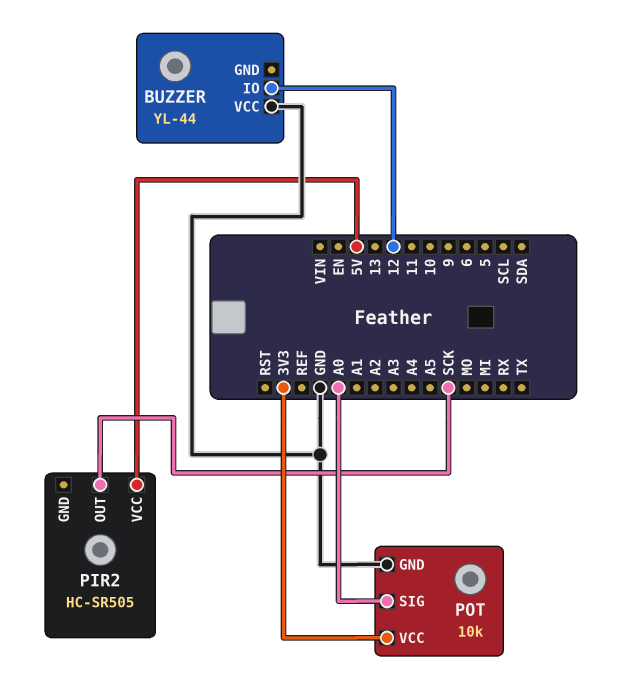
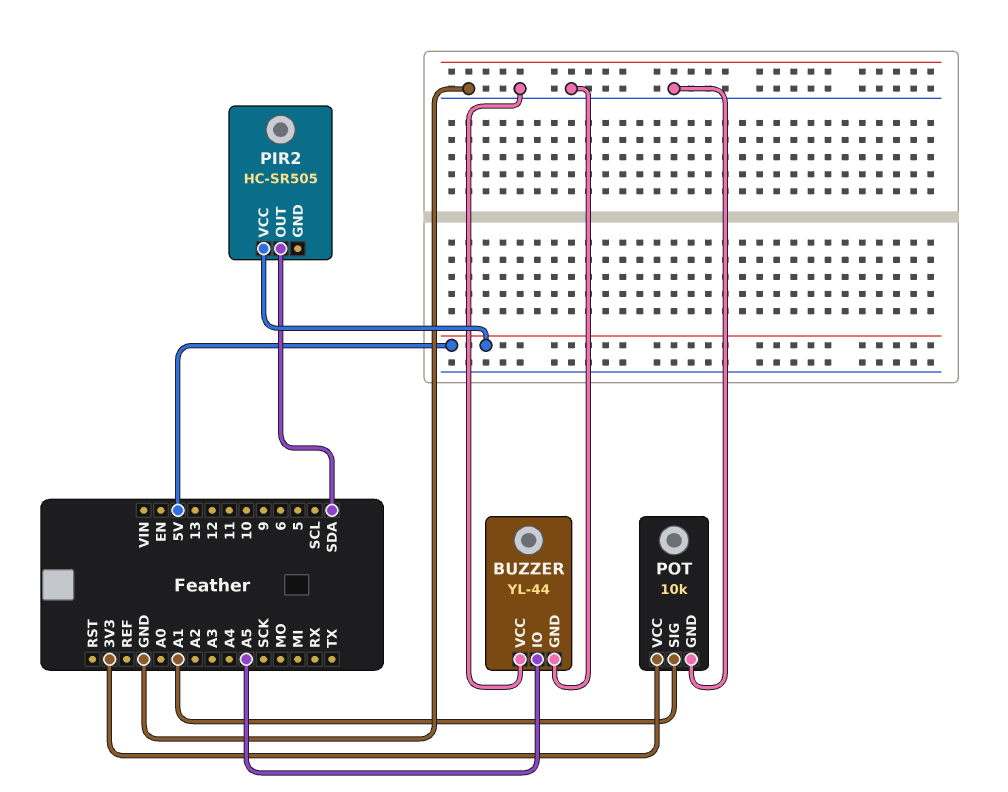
BUZZER pin GND: none -> GND
BUZZER pin IO: 12 -> A5
PIR2 pin OUT: SCK -> SDA
POT pin SIG: A0 -> A1

